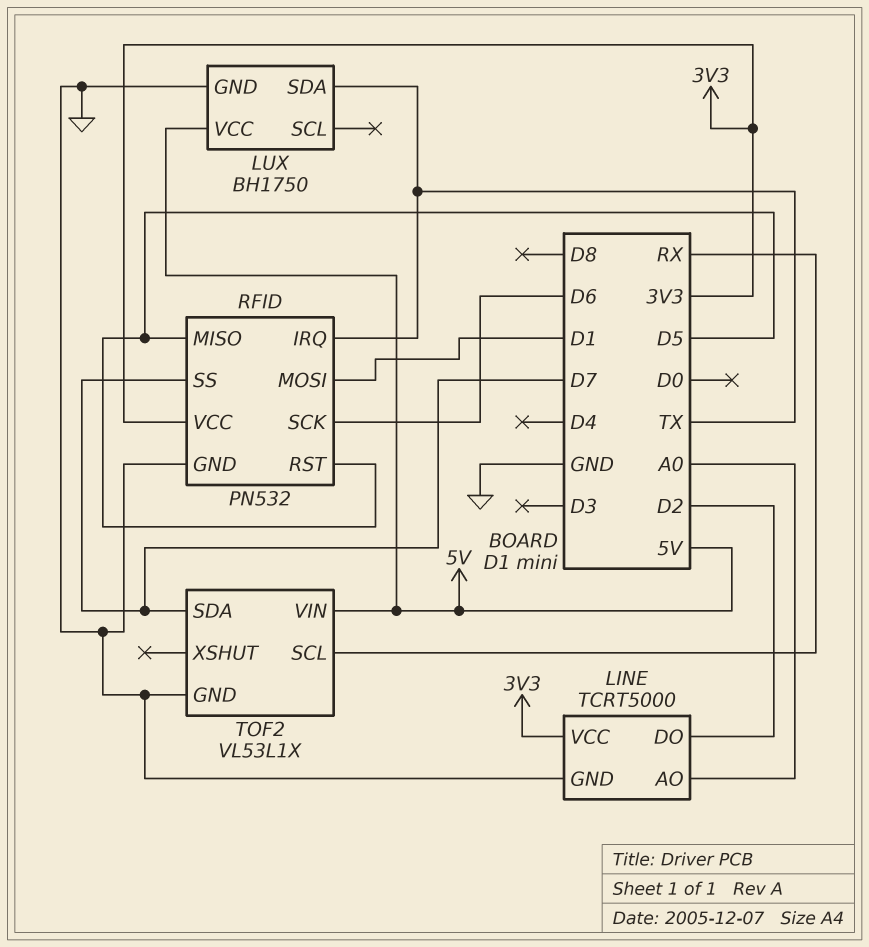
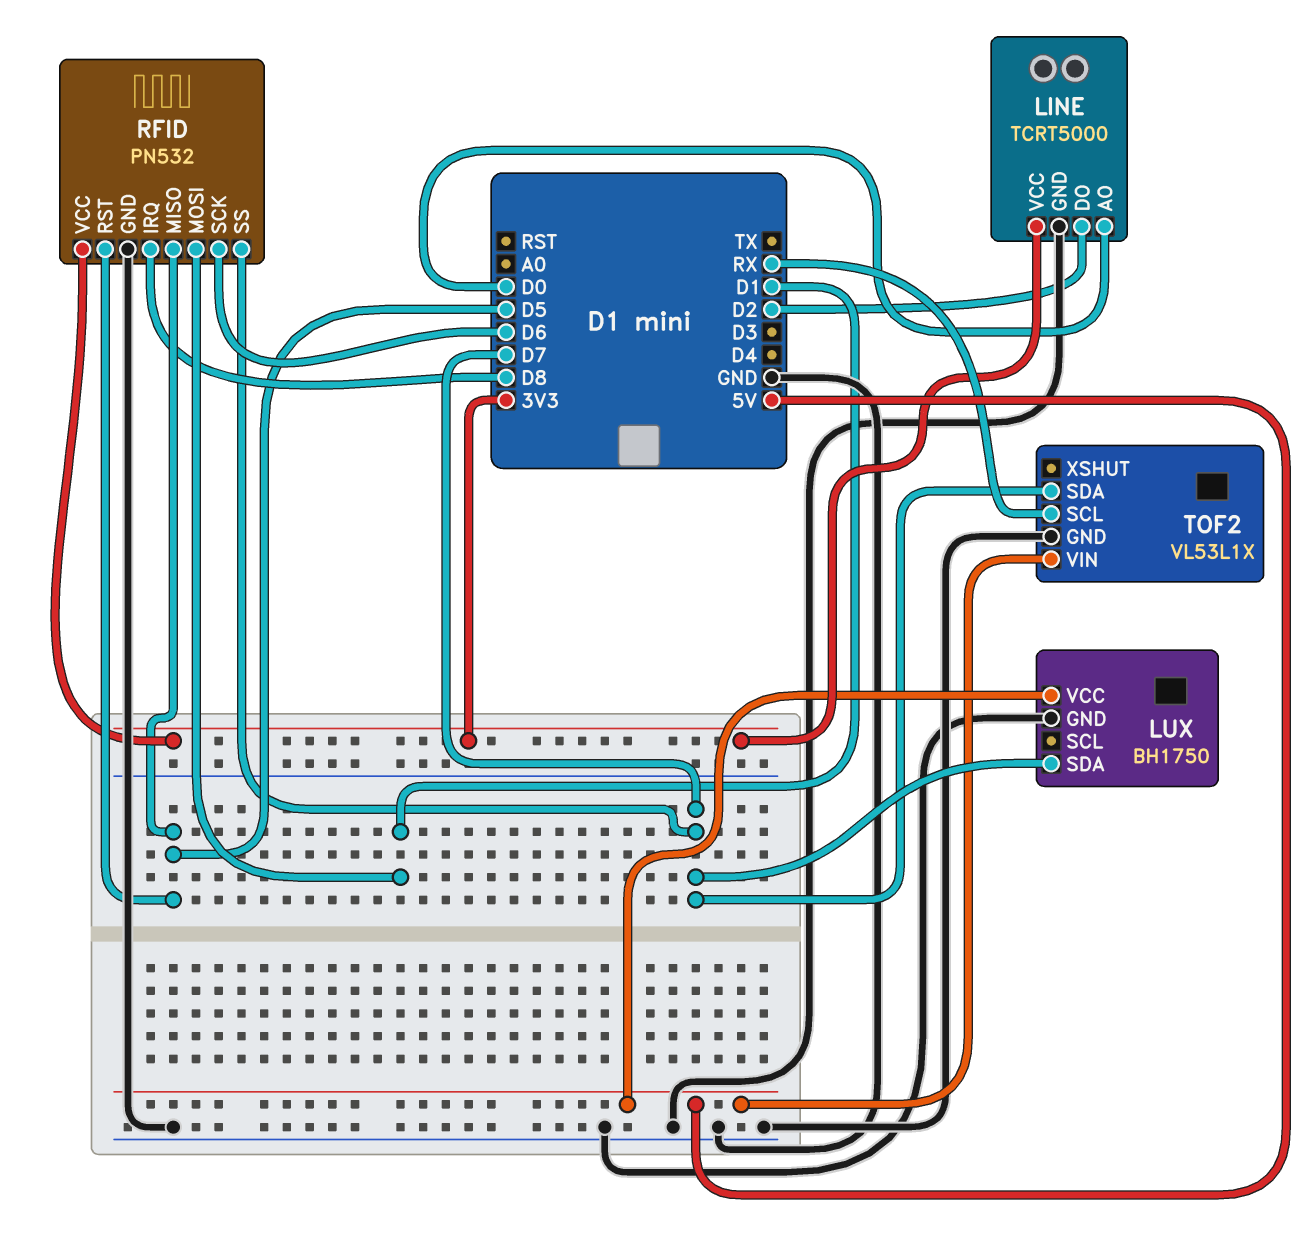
LINE pin AO: A0 -> D0
LUX pin SDA: TX -> D7
RFID pin IRQ: TX -> D8

